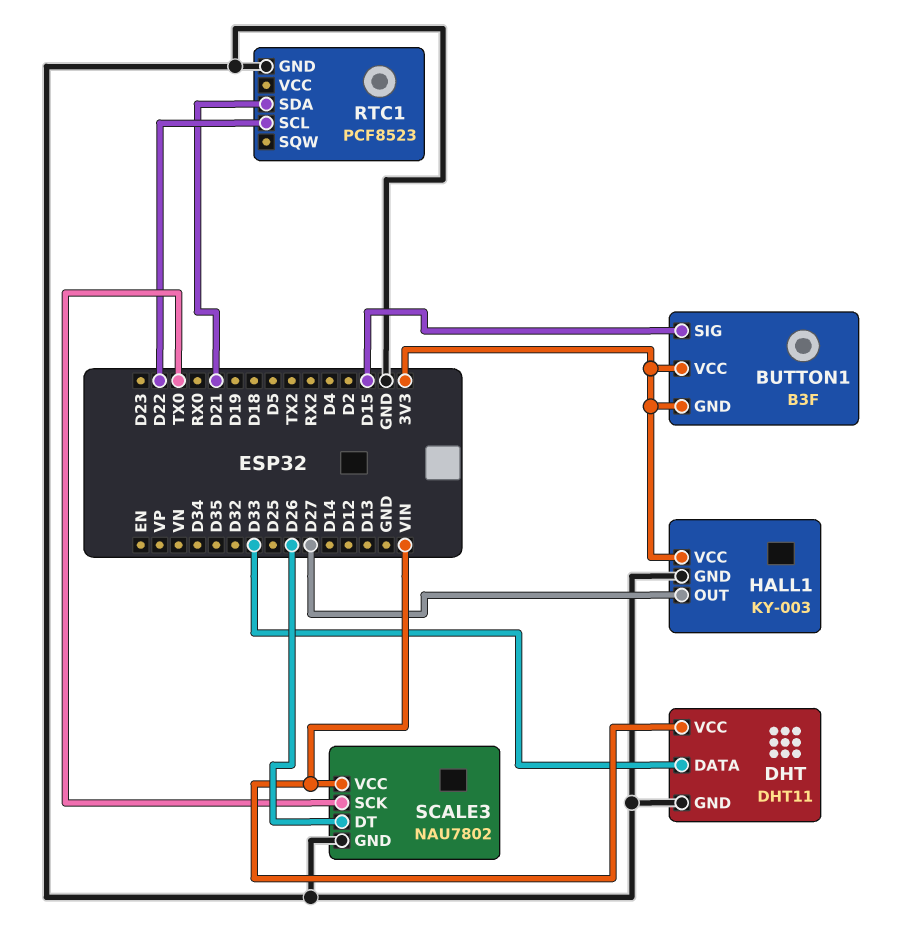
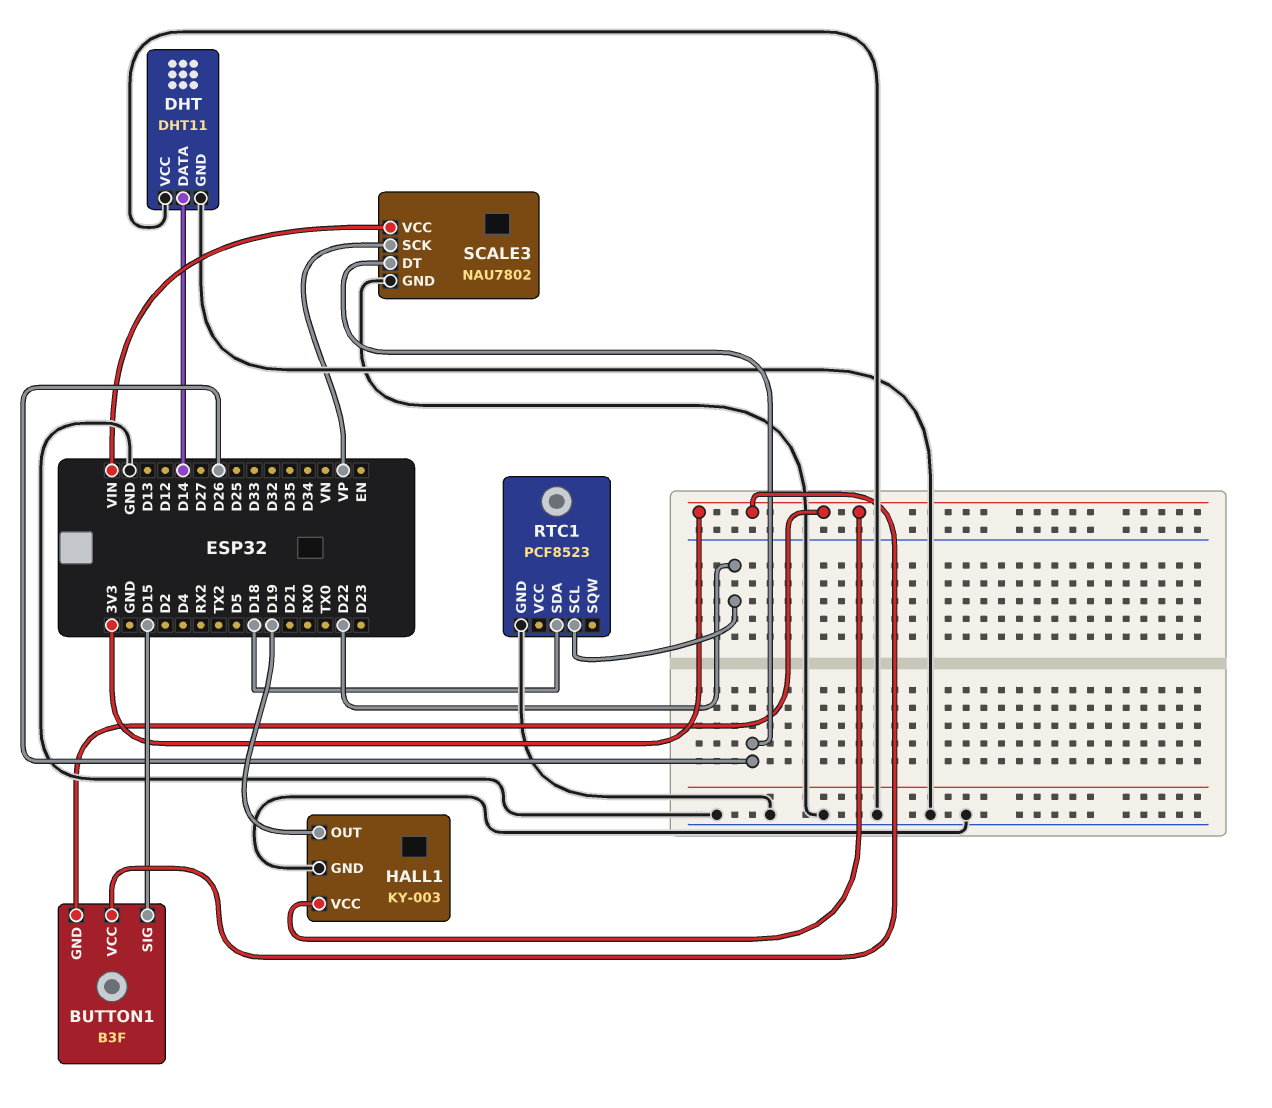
DHT pin DATA: D33 -> D14
DHT pin VCC: VIN -> GND
HALL1 pin OUT: D27 -> D19
RTC1 pin SDA: D21 -> D18
SCALE3 pin SCK: TX0 -> VP

